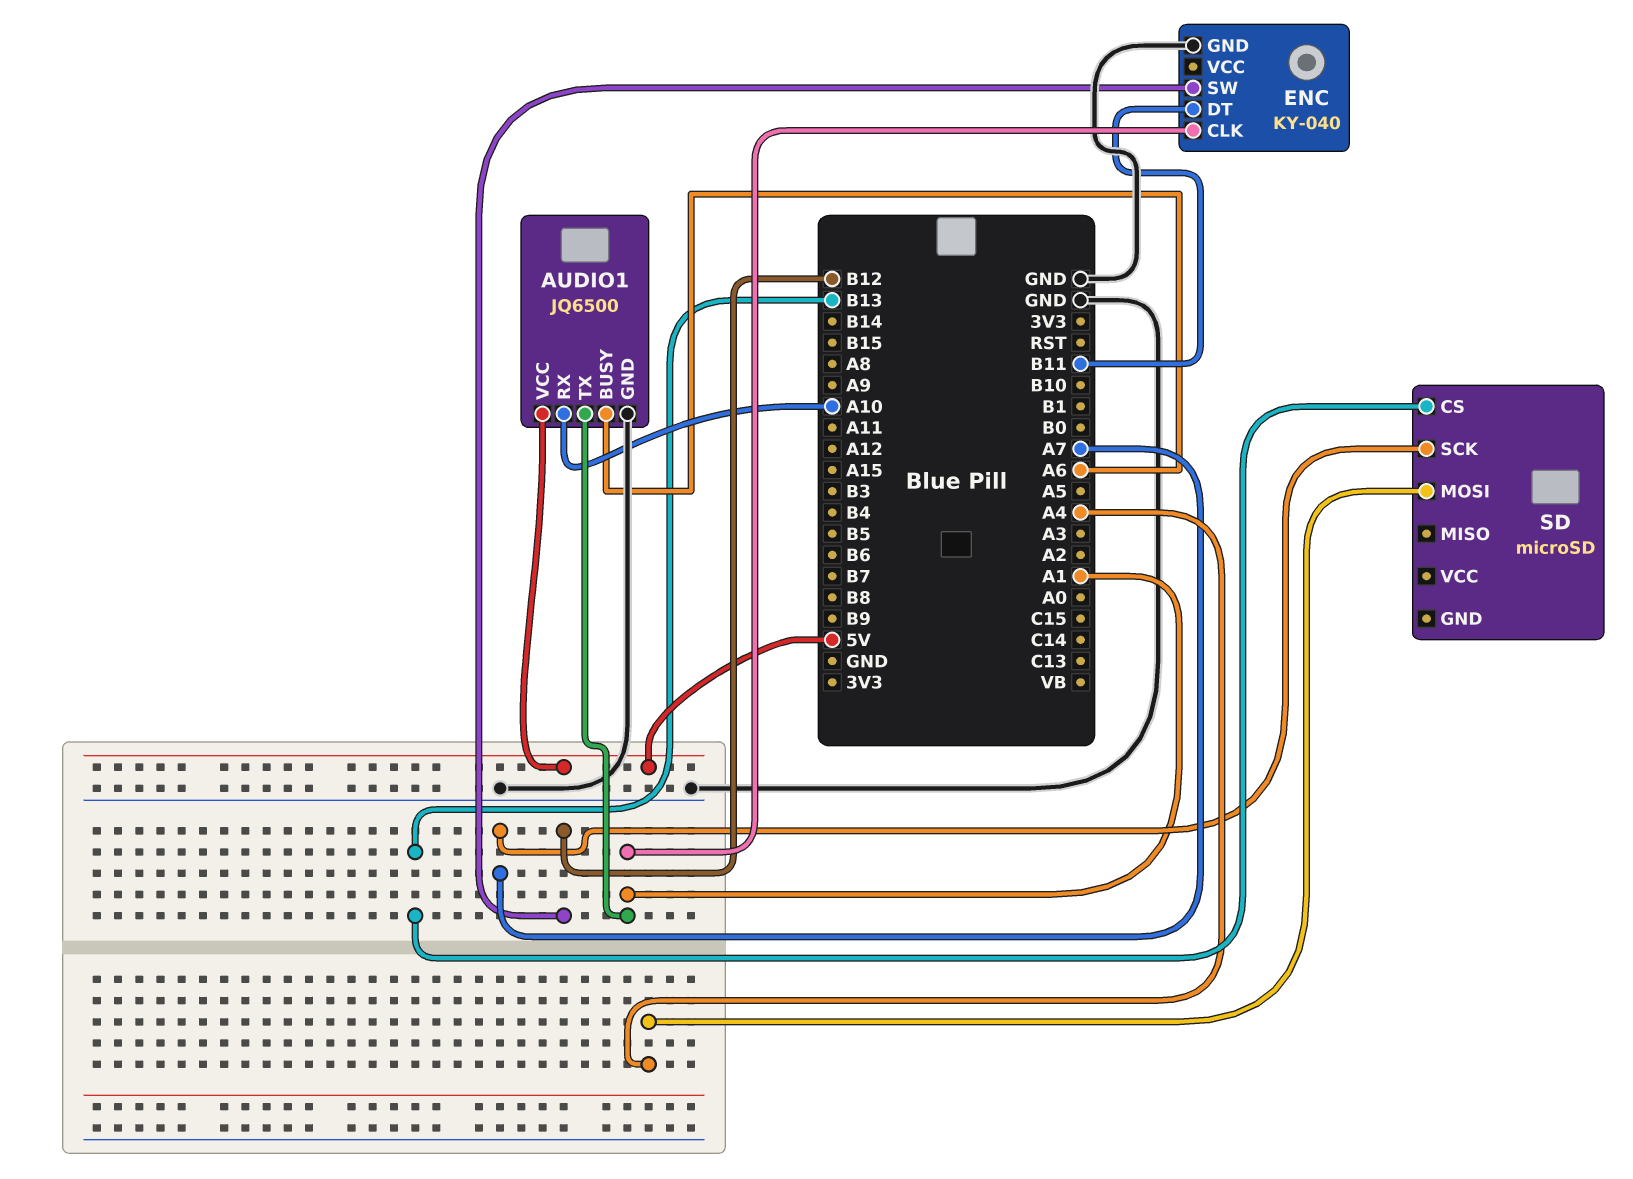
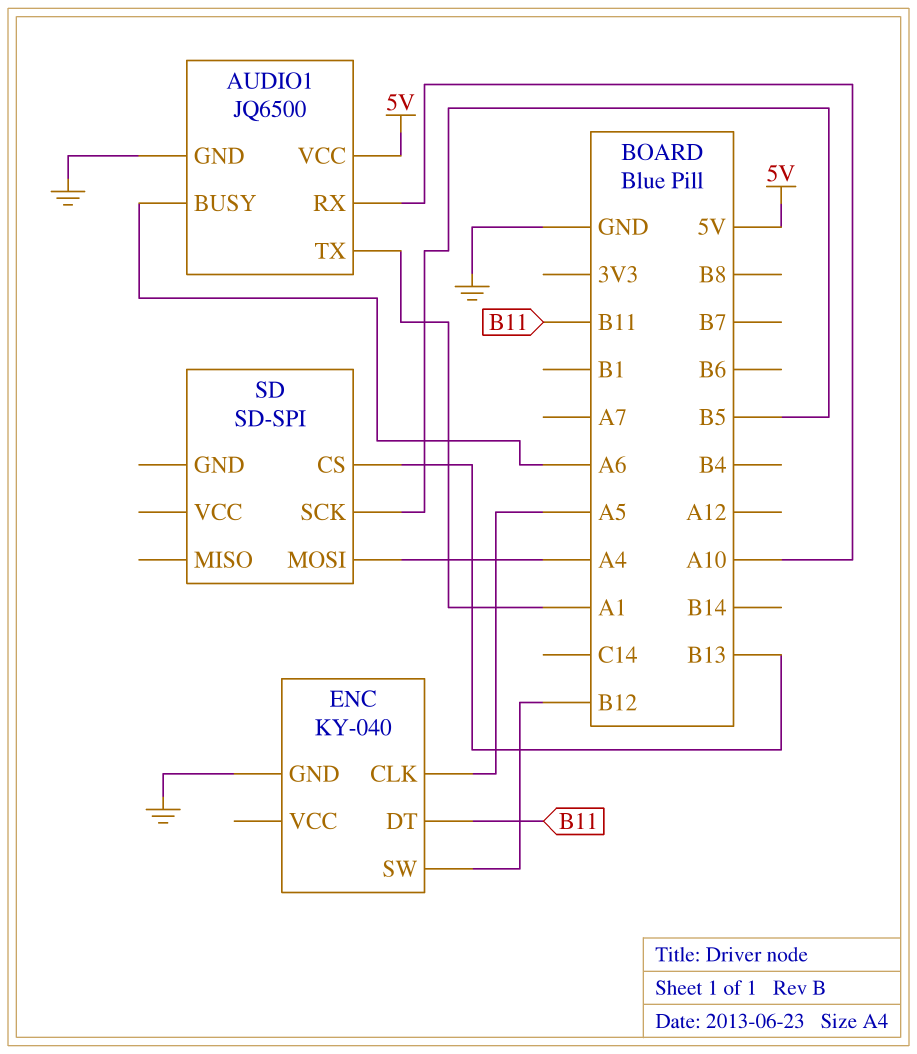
ENC pin CLK: A1 -> A5
SD: microSD -> SD-SPI
SD pin SCK: A7 -> B5

